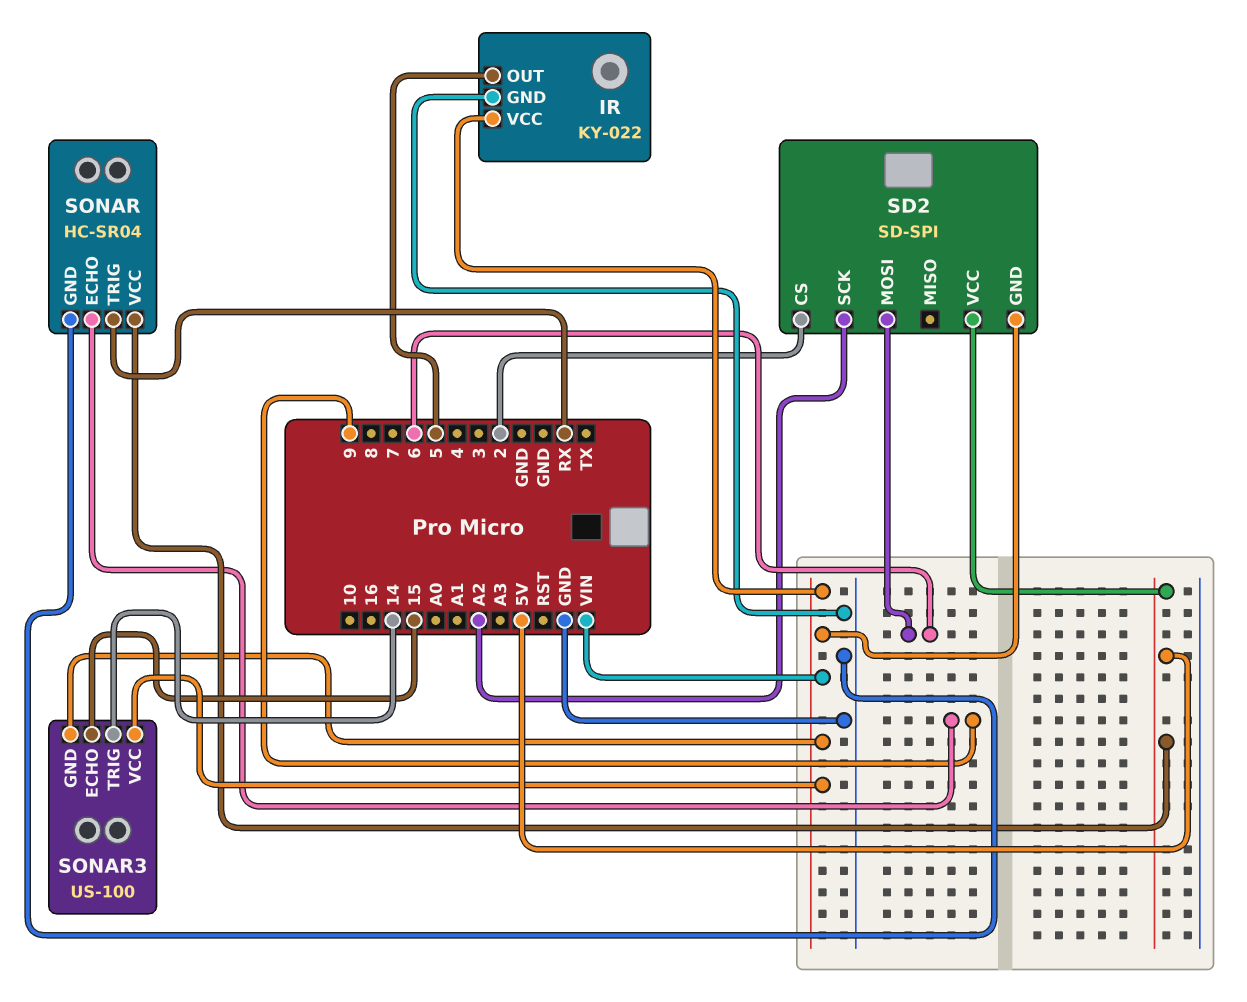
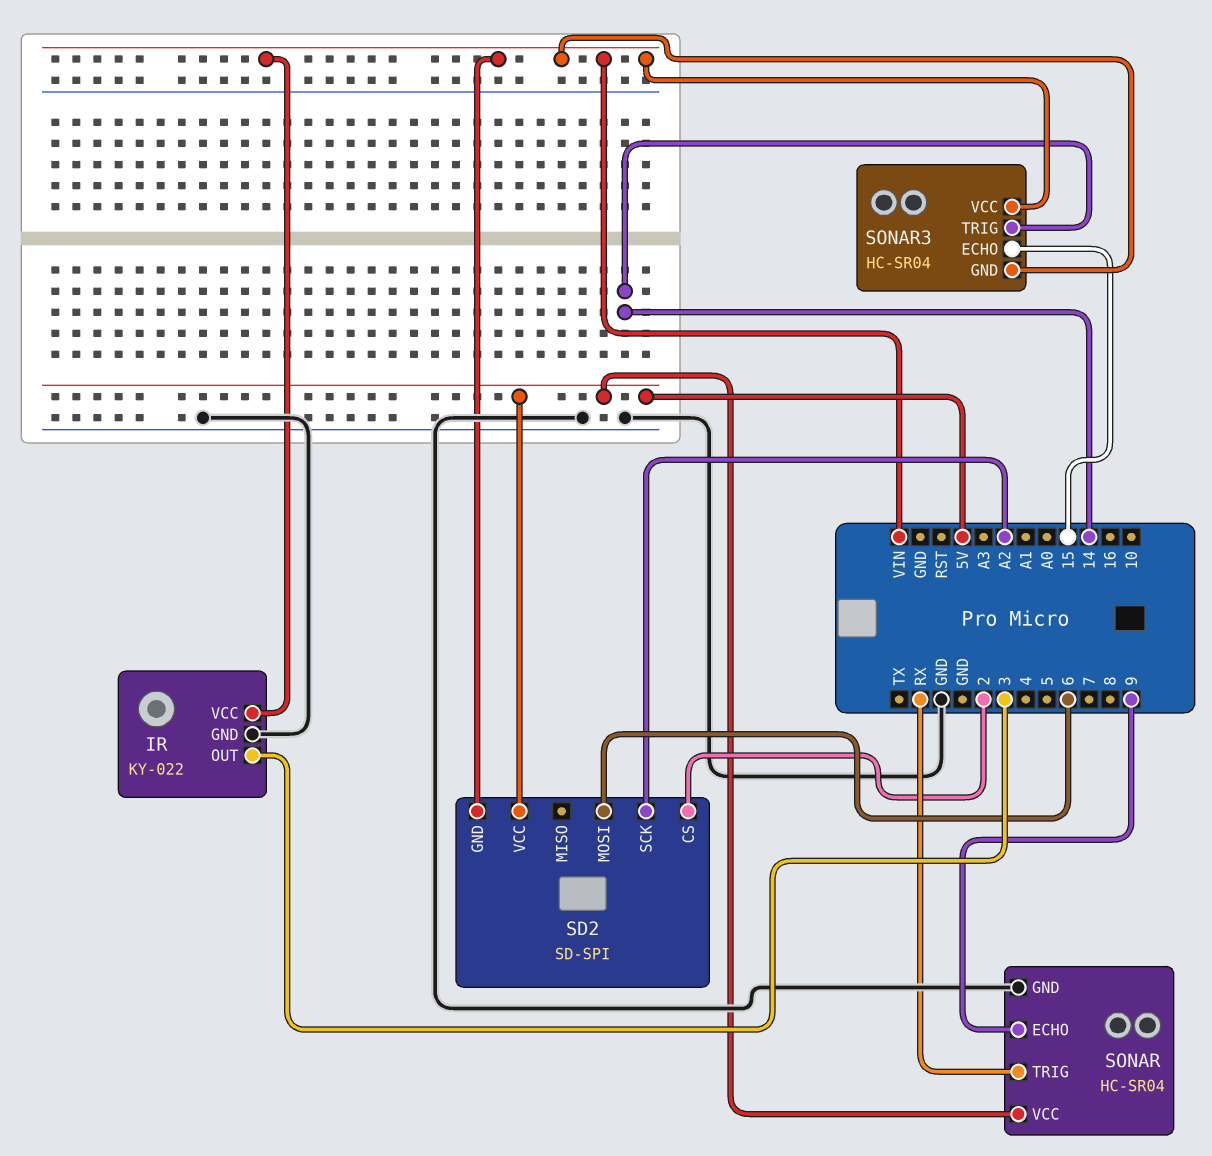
IR pin OUT: 5 -> 3
SONAR3: US-100 -> HC-SR04

